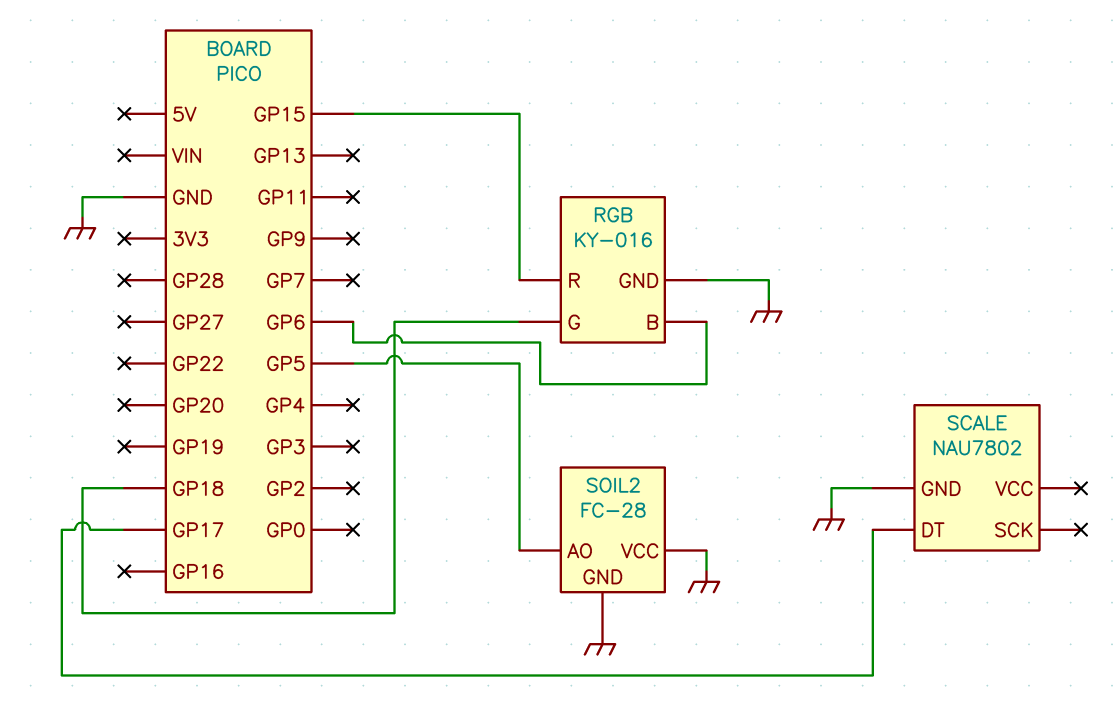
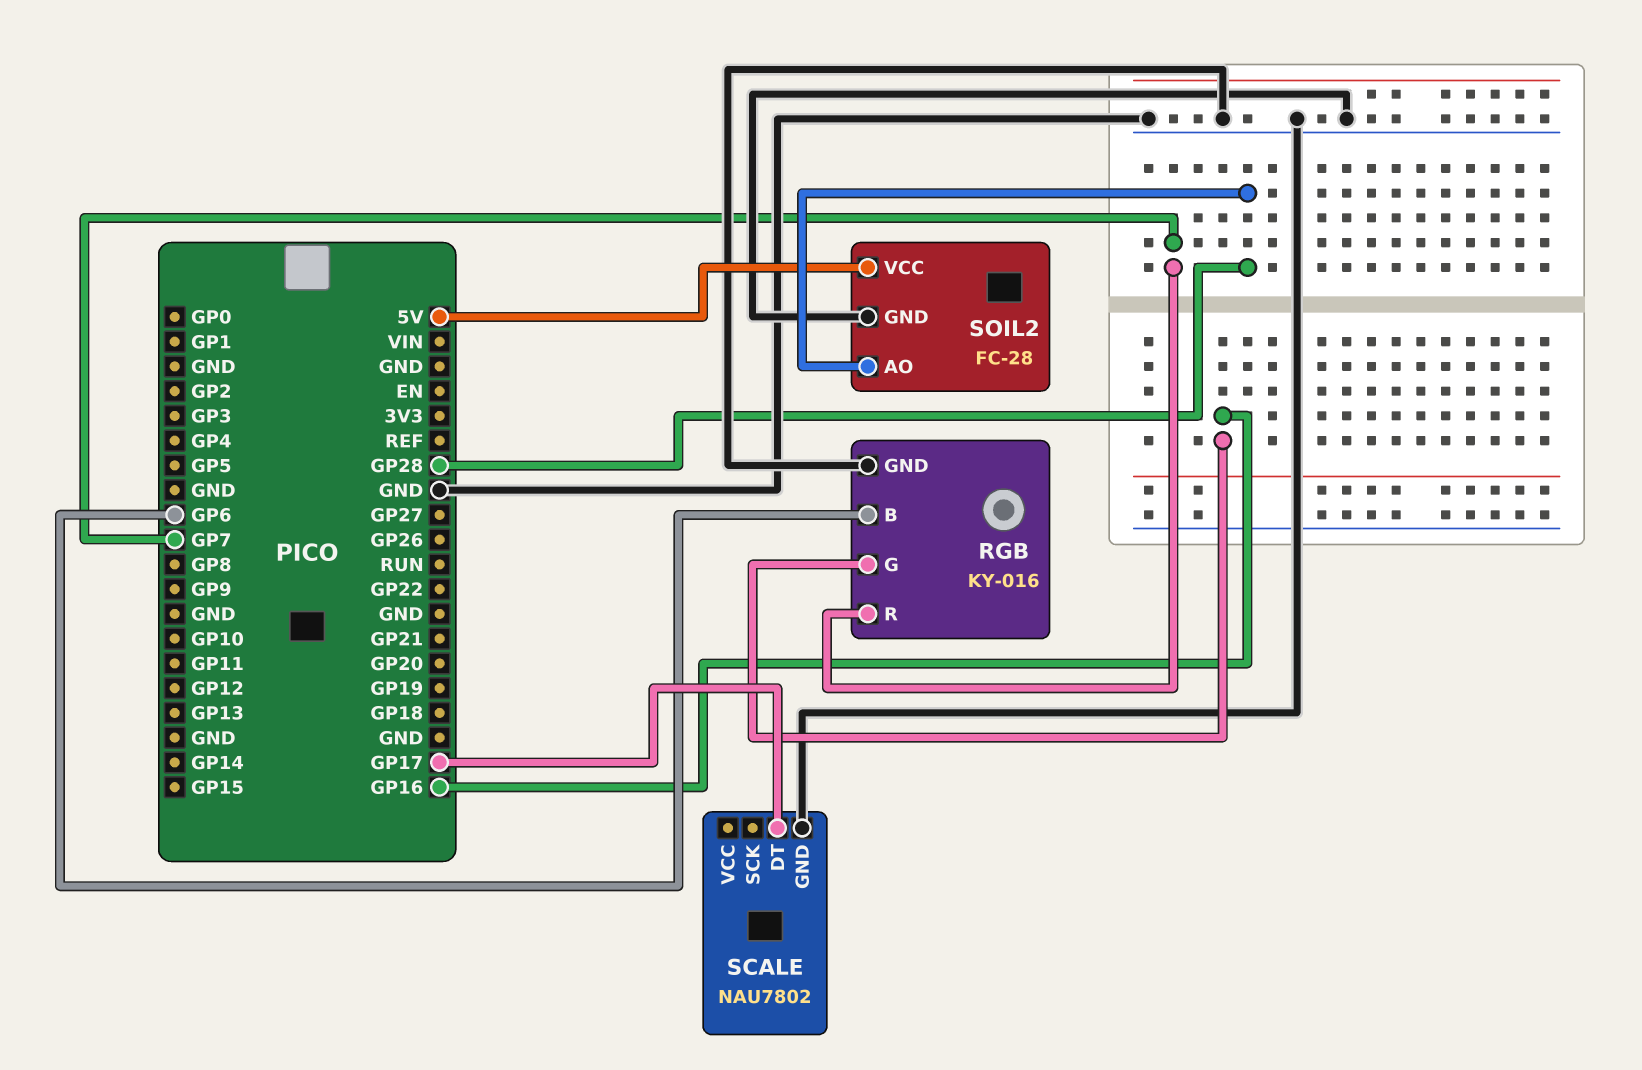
RGB pin G: GP18 -> GP16
RGB pin R: GP15 -> GP7
SOIL2 pin AO: GP5 -> GP28
SOIL2 pin VCC: GND -> 5V

